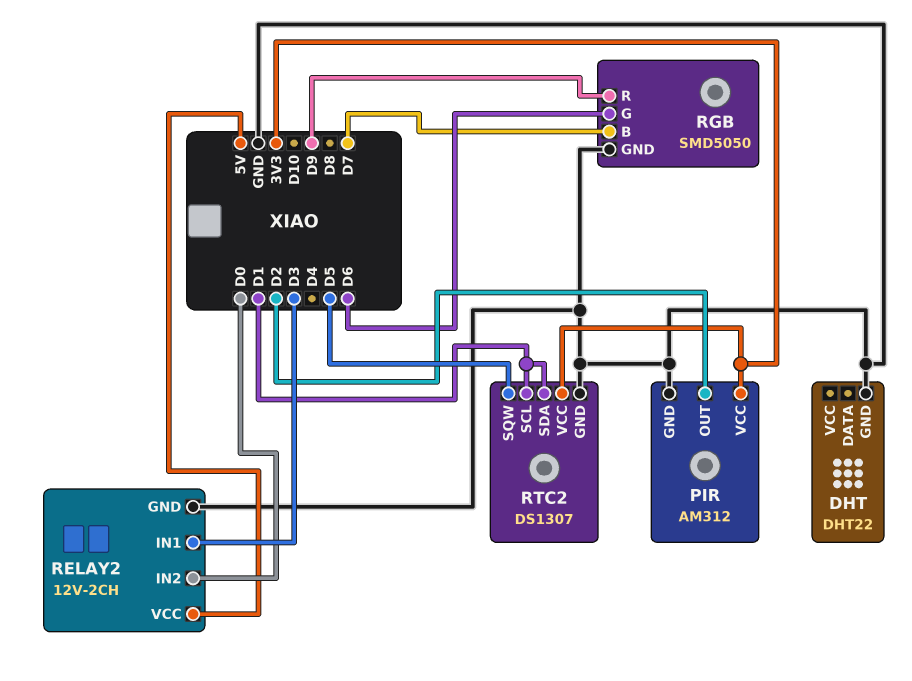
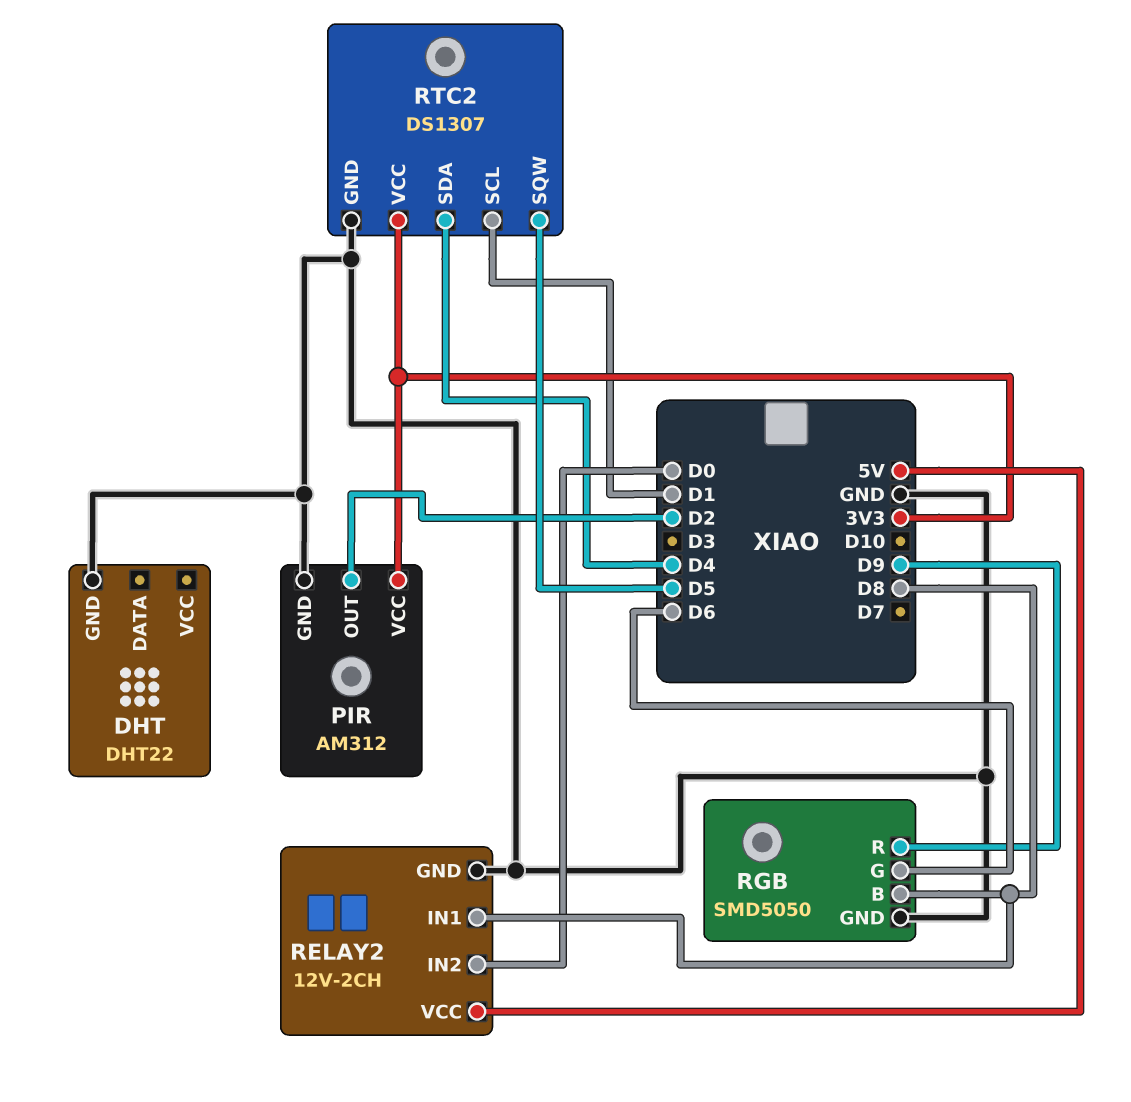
RELAY2 pin IN1: D3 -> D8
RGB pin B: D7 -> D8
RTC2 pin SDA: D1 -> D4

